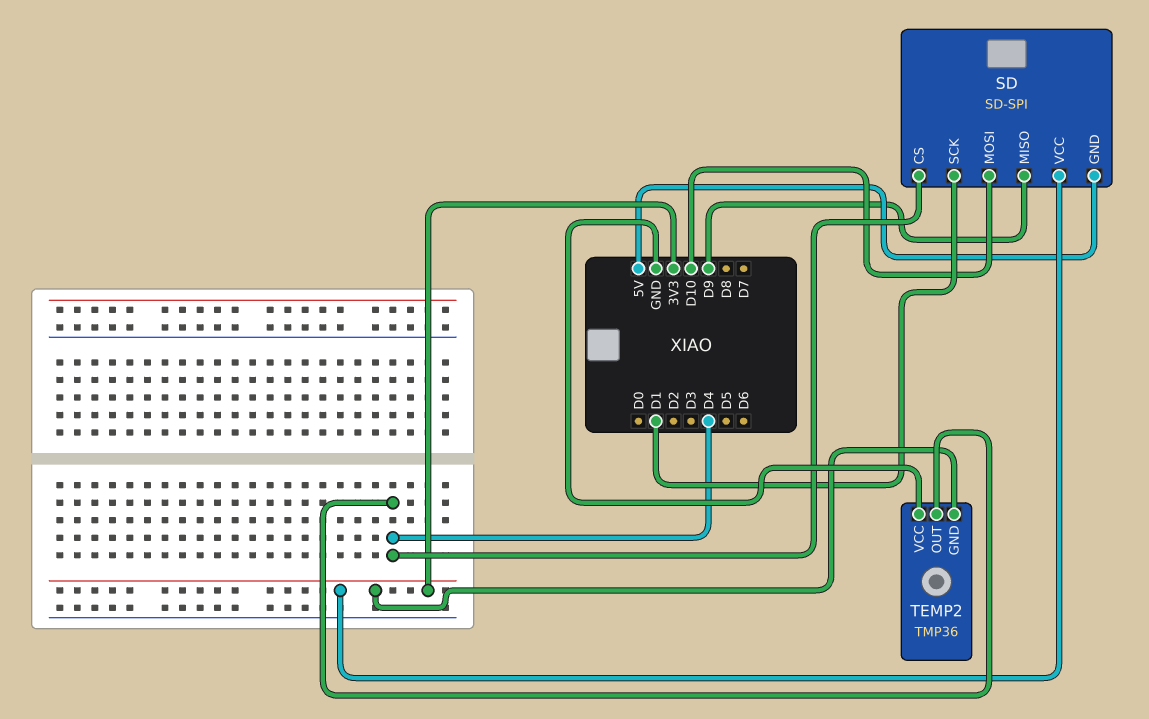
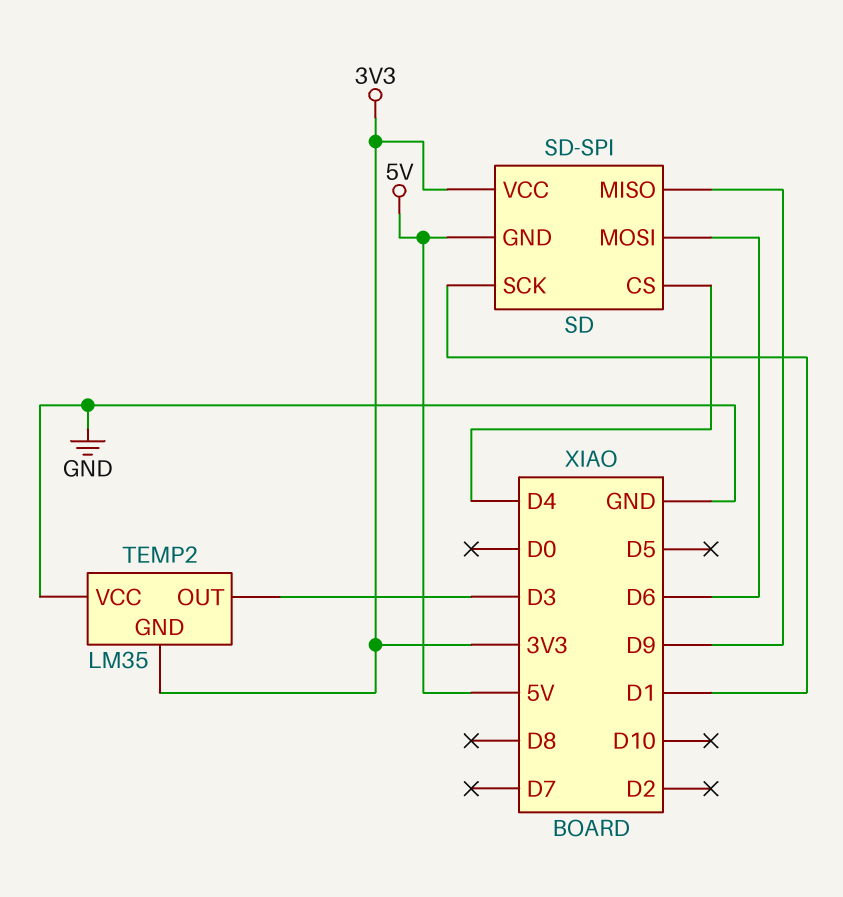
SD pin MOSI: D10 -> D6
TEMP2: TMP36 -> LM35
TEMP2 pin OUT: D4 -> D3

